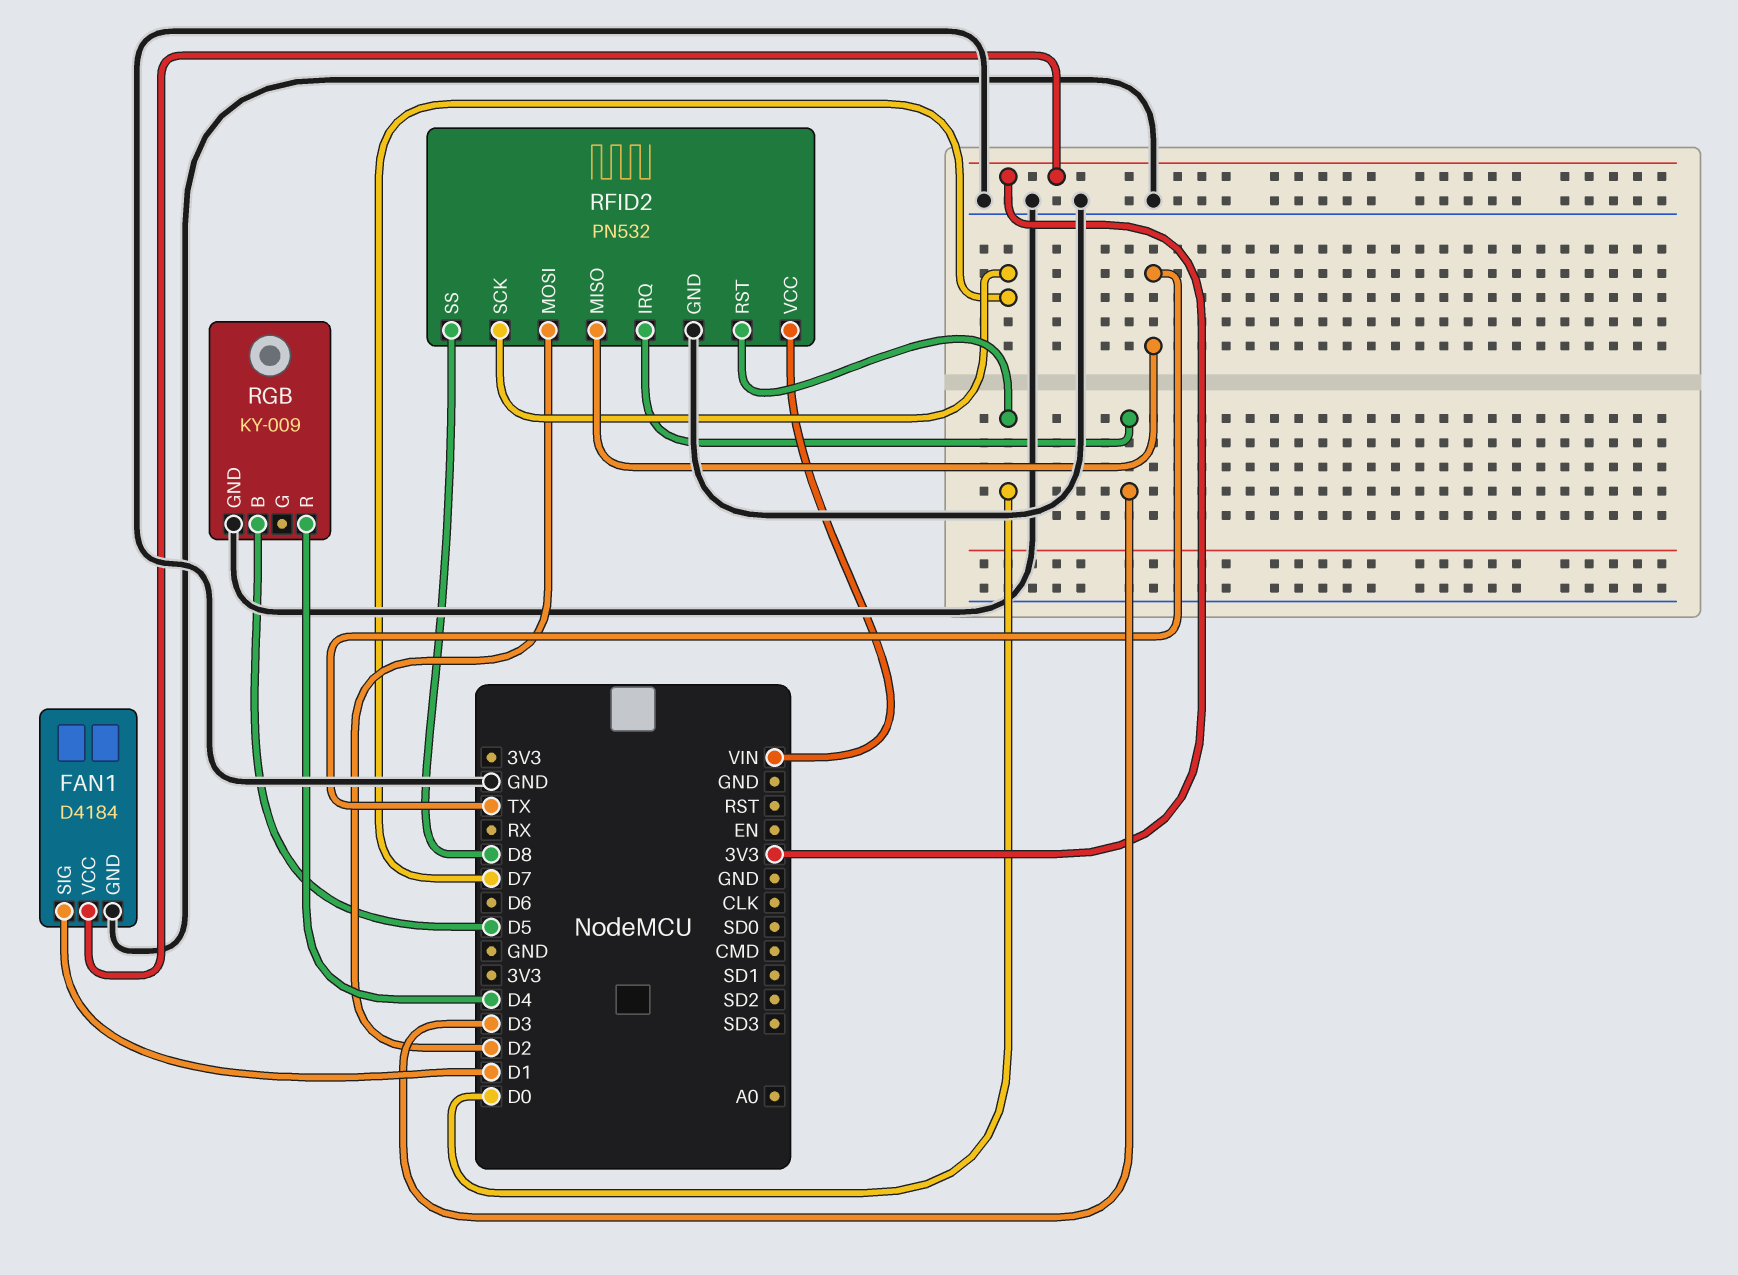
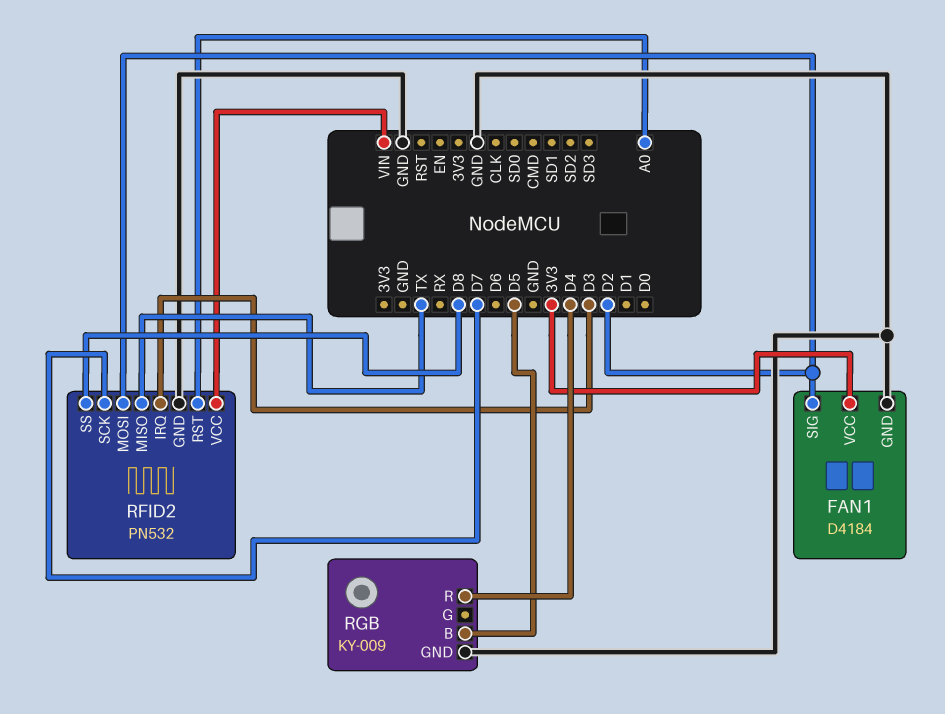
FAN1 pin SIG: D1 -> D2
RFID2 pin RST: D0 -> A0

